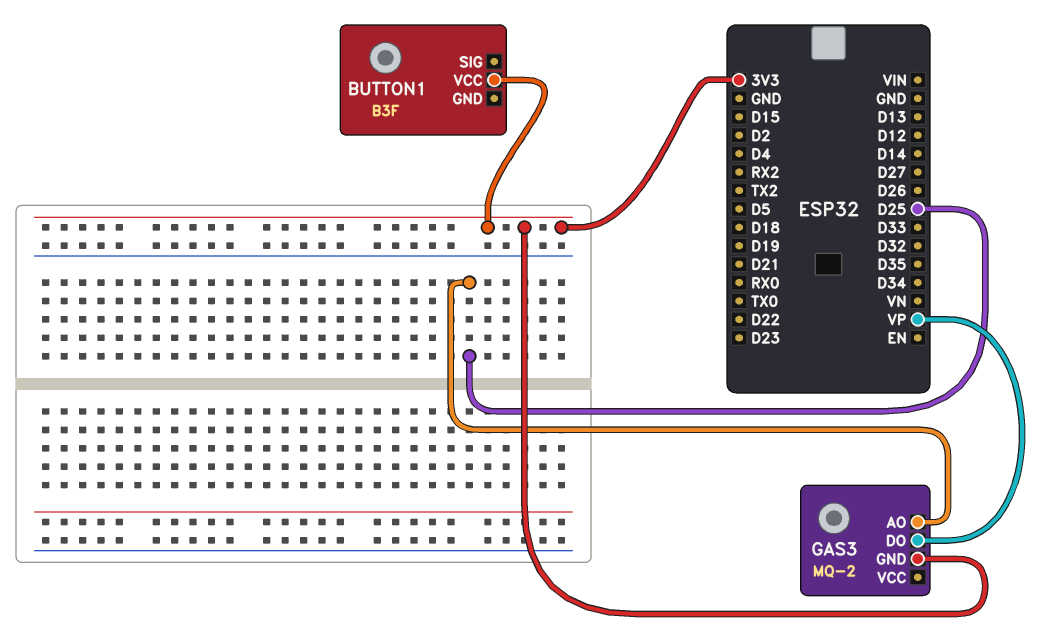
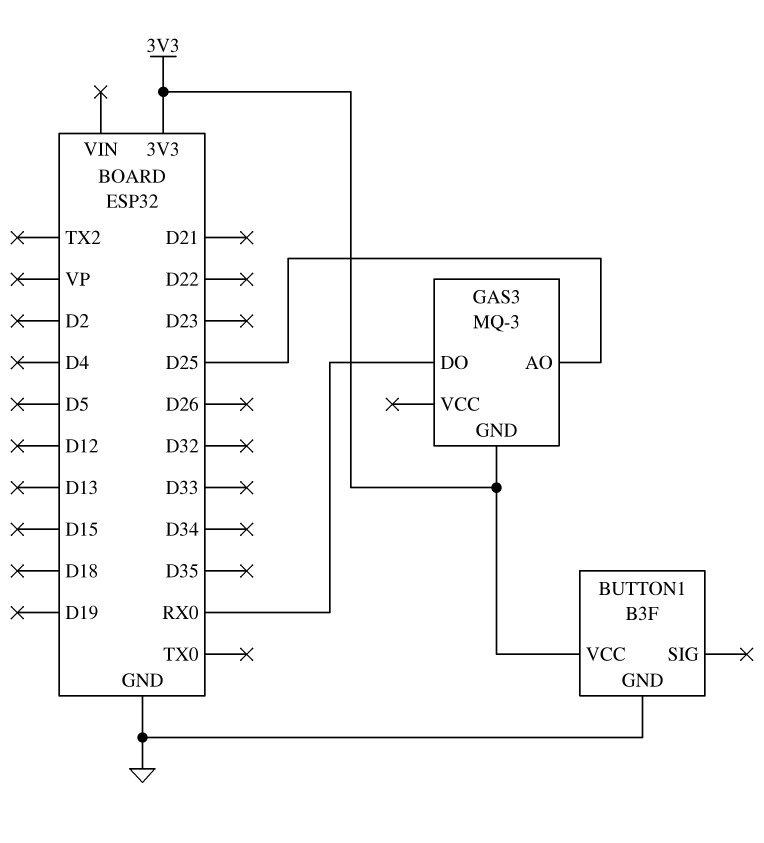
BUTTON1 pin GND: none -> GND
GAS3: MQ-2 -> MQ-3
GAS3 pin DO: VP -> RX0

